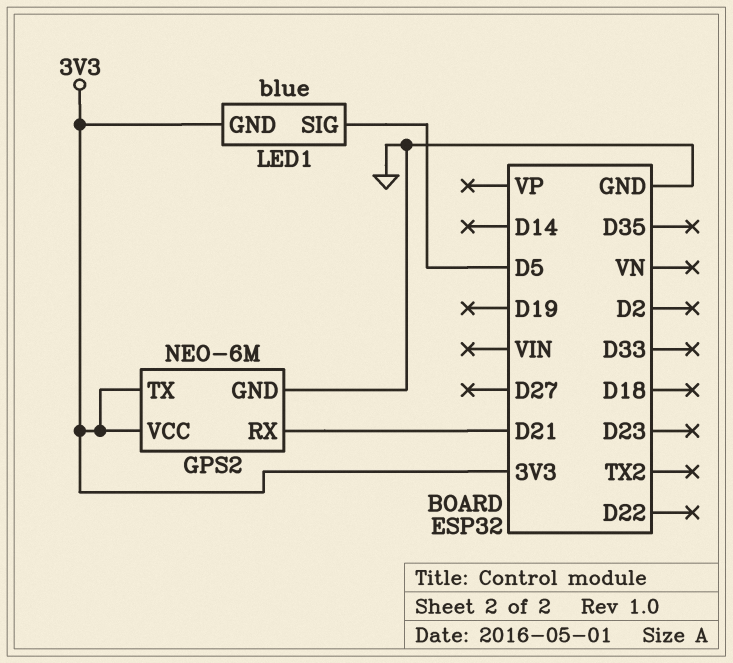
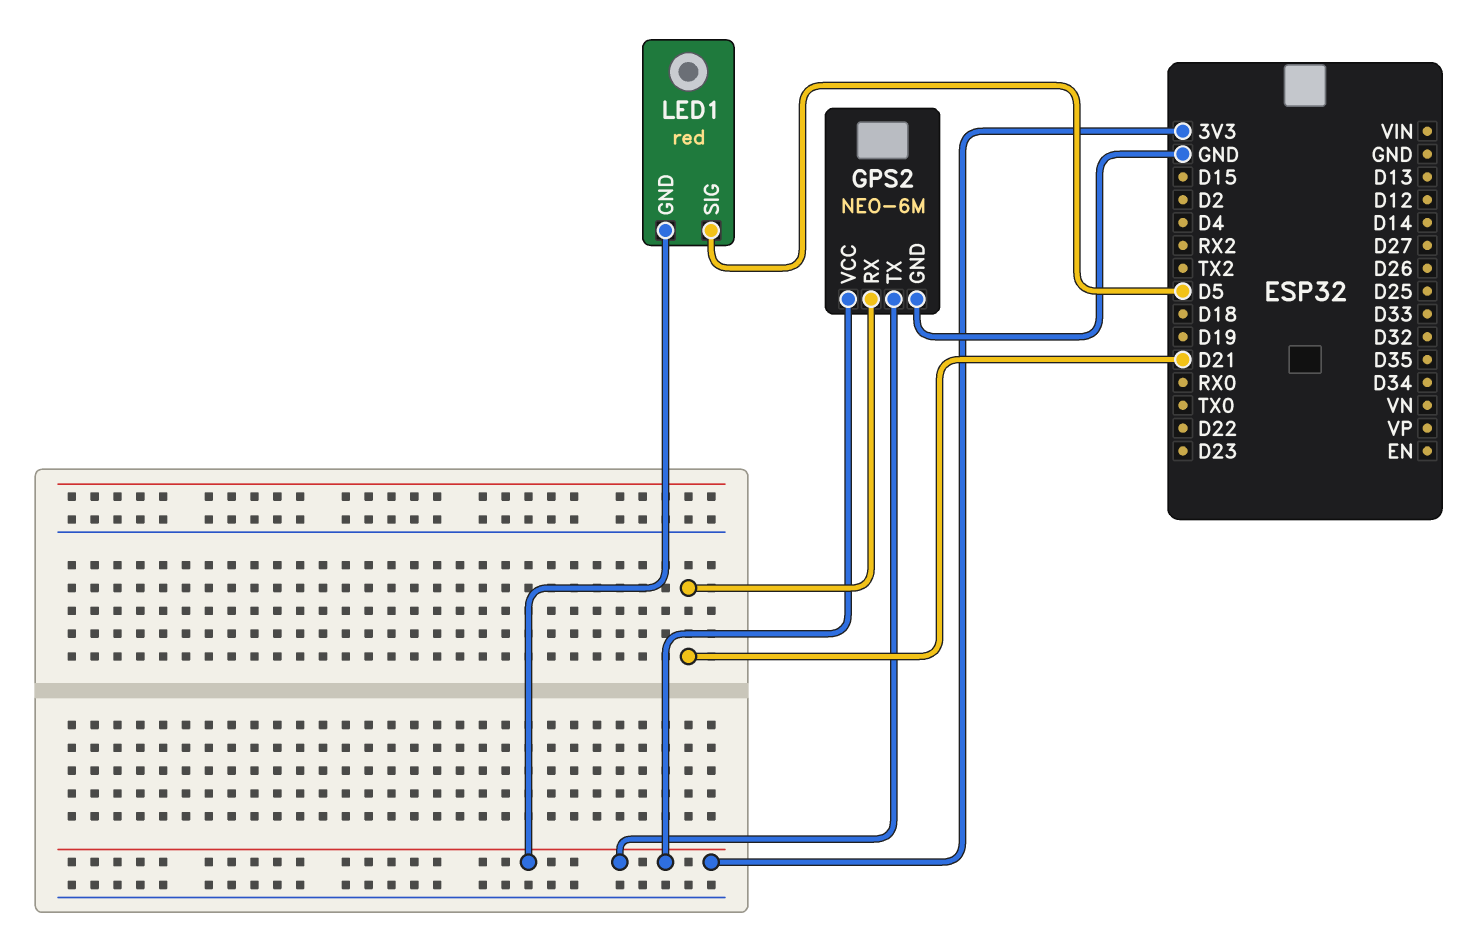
LED1: blue -> red

